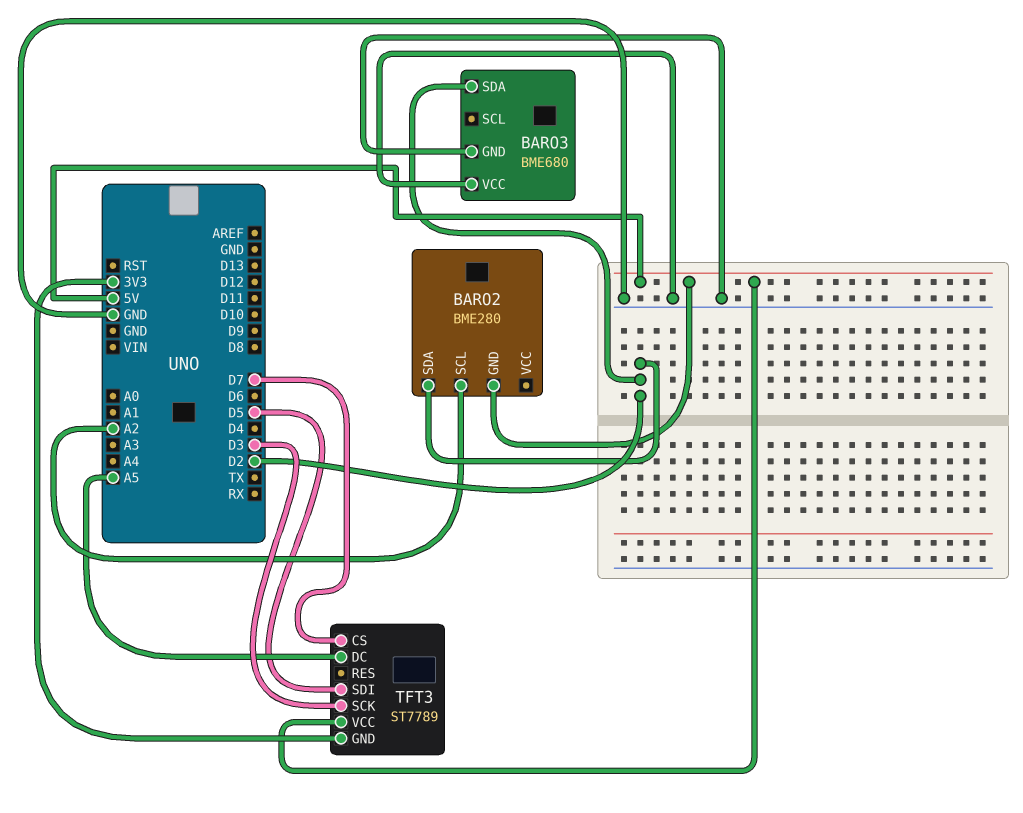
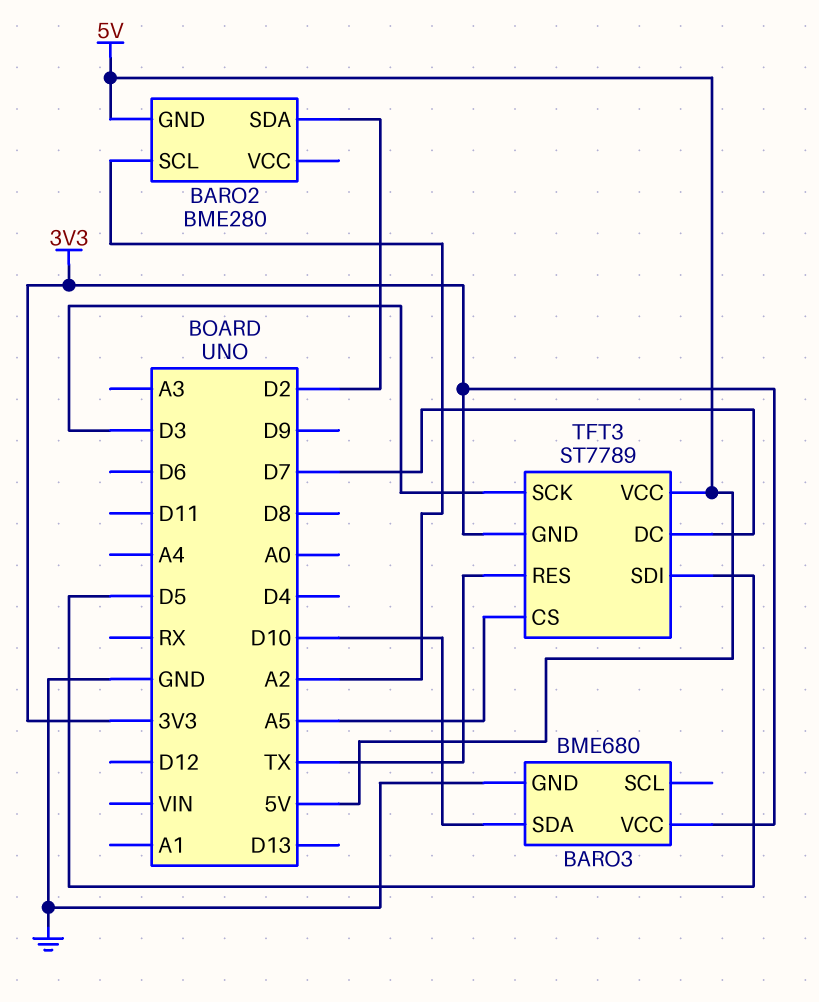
BARO3 pin SDA: D2 -> D10
BARO3 pin VCC: GND -> 3V3
TFT3 pin CS: D7 -> A5
TFT3 pin DC: A5 -> D7
TFT3 pin RES: none -> TX

